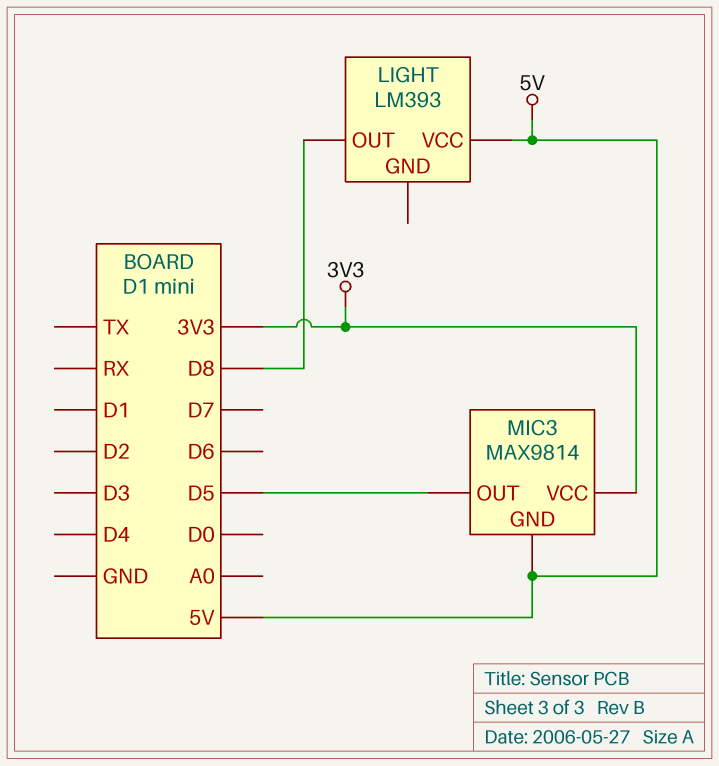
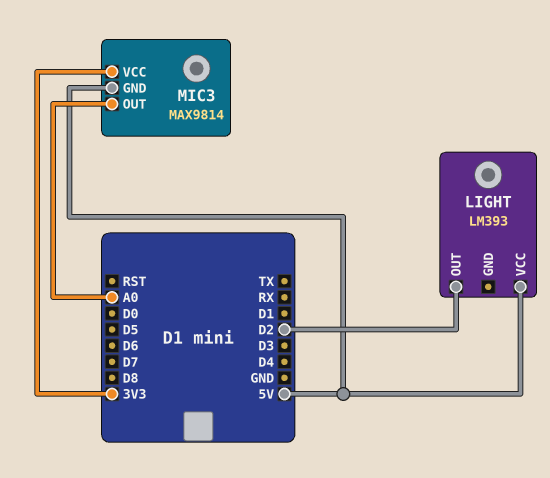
LIGHT pin OUT: D8 -> D2
MIC3 pin OUT: D5 -> A0

